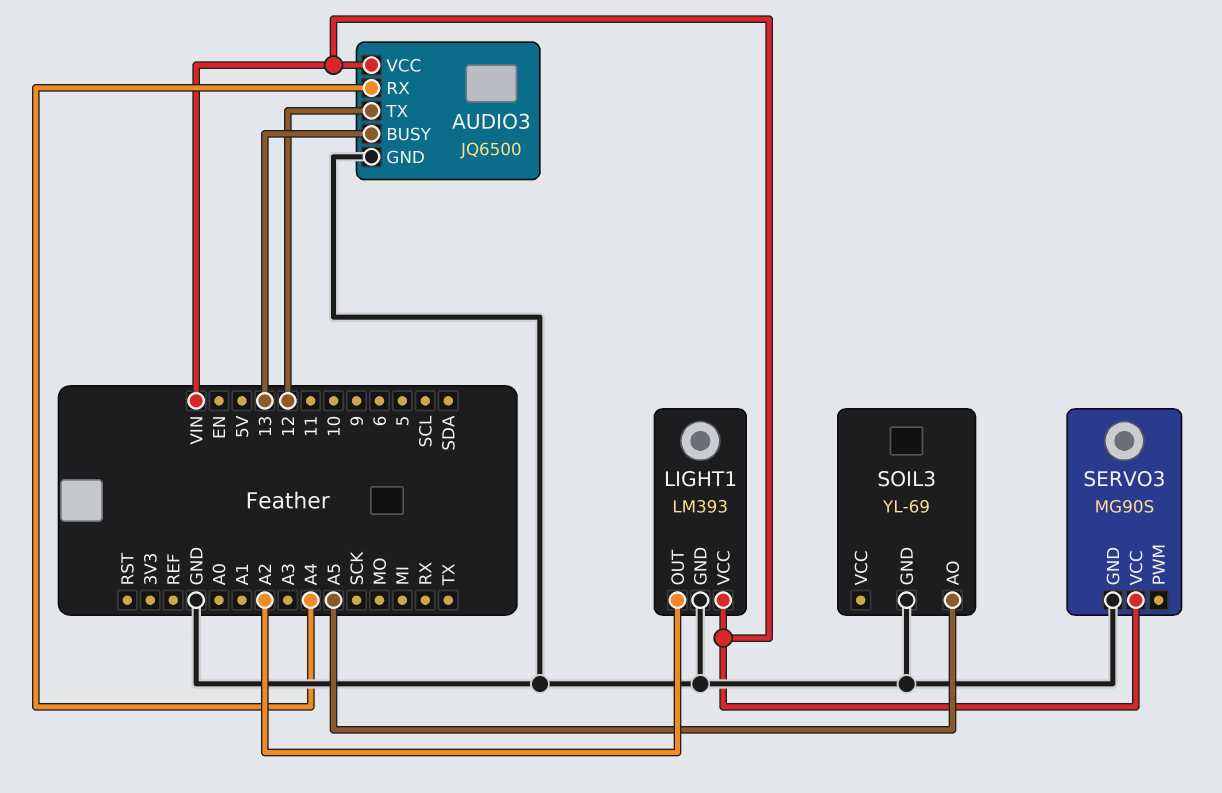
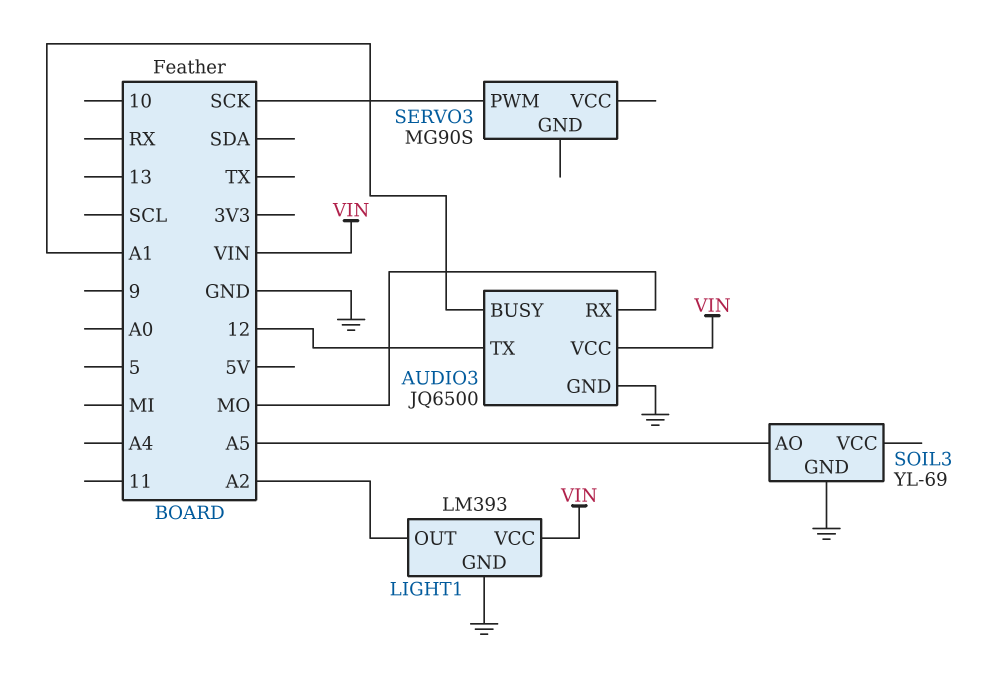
AUDIO3 pin BUSY: 13 -> A1
AUDIO3 pin RX: A4 -> MO
SERVO3 pin GND: GND -> none
SERVO3 pin PWM: none -> SCK
SERVO3 pin VCC: VIN -> none

